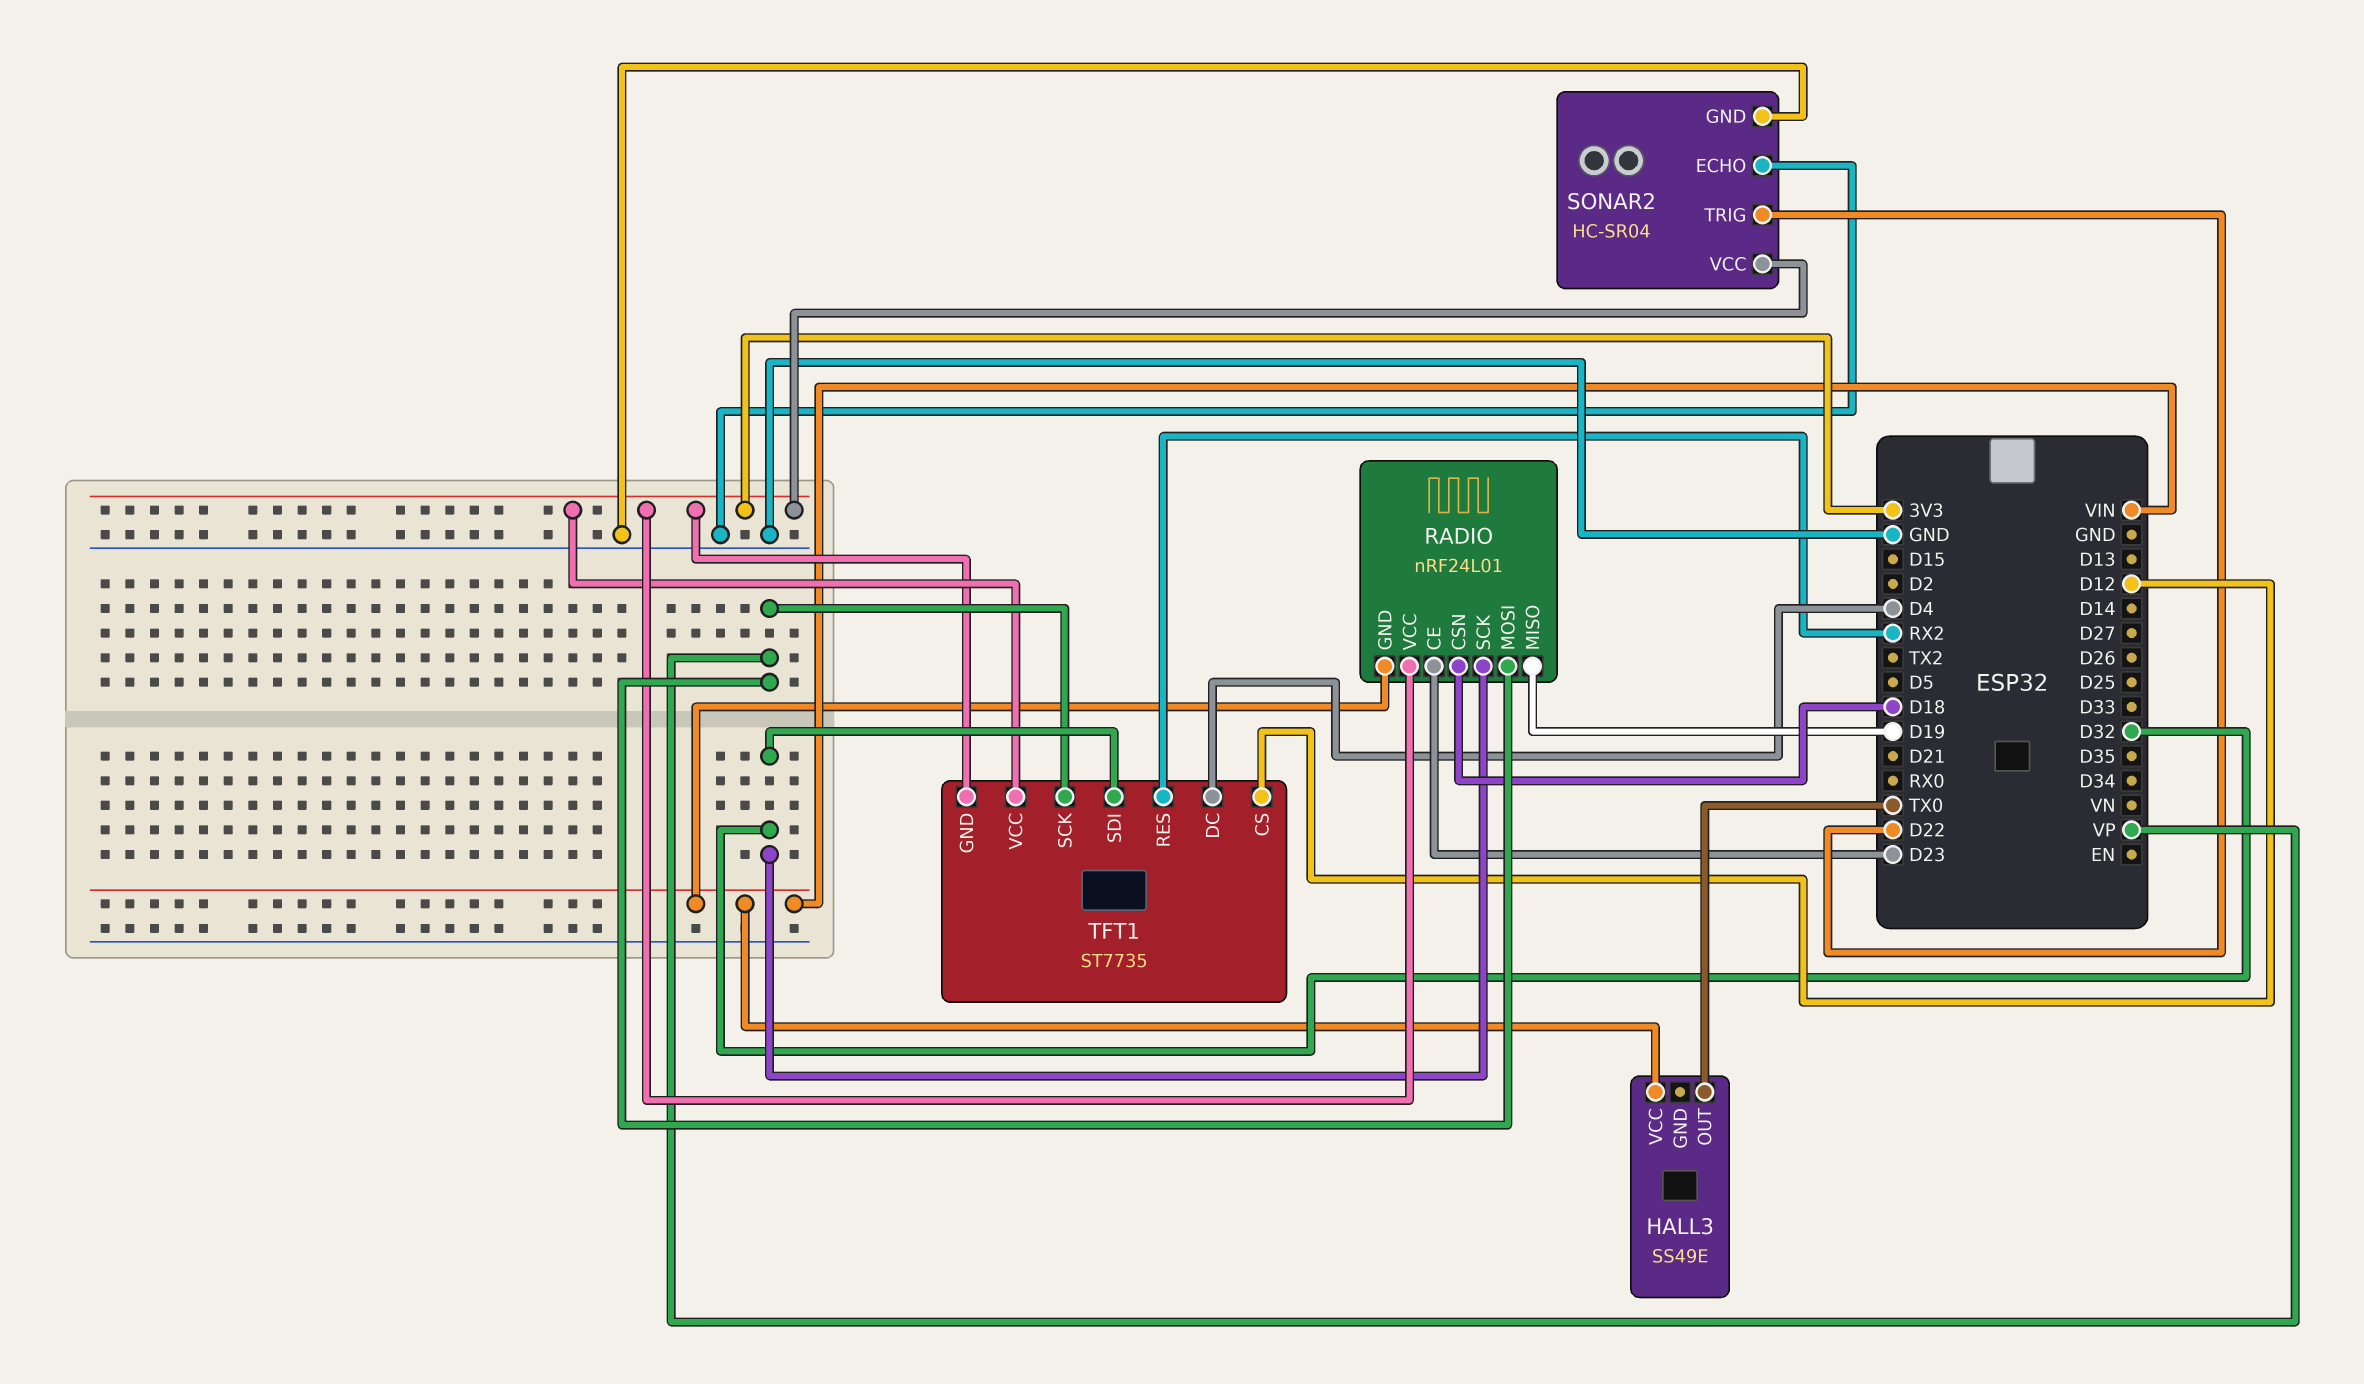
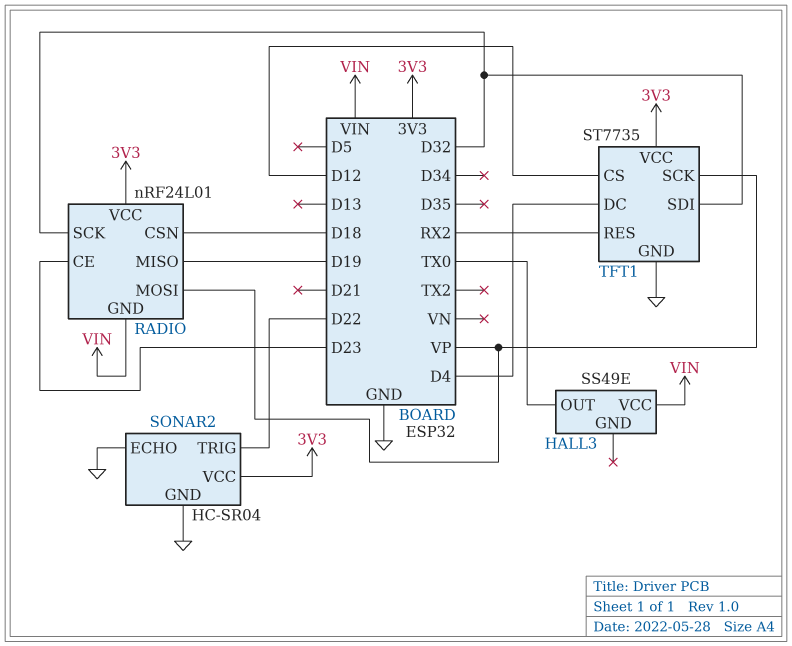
TFT1 pin GND: 3V3 -> GND

